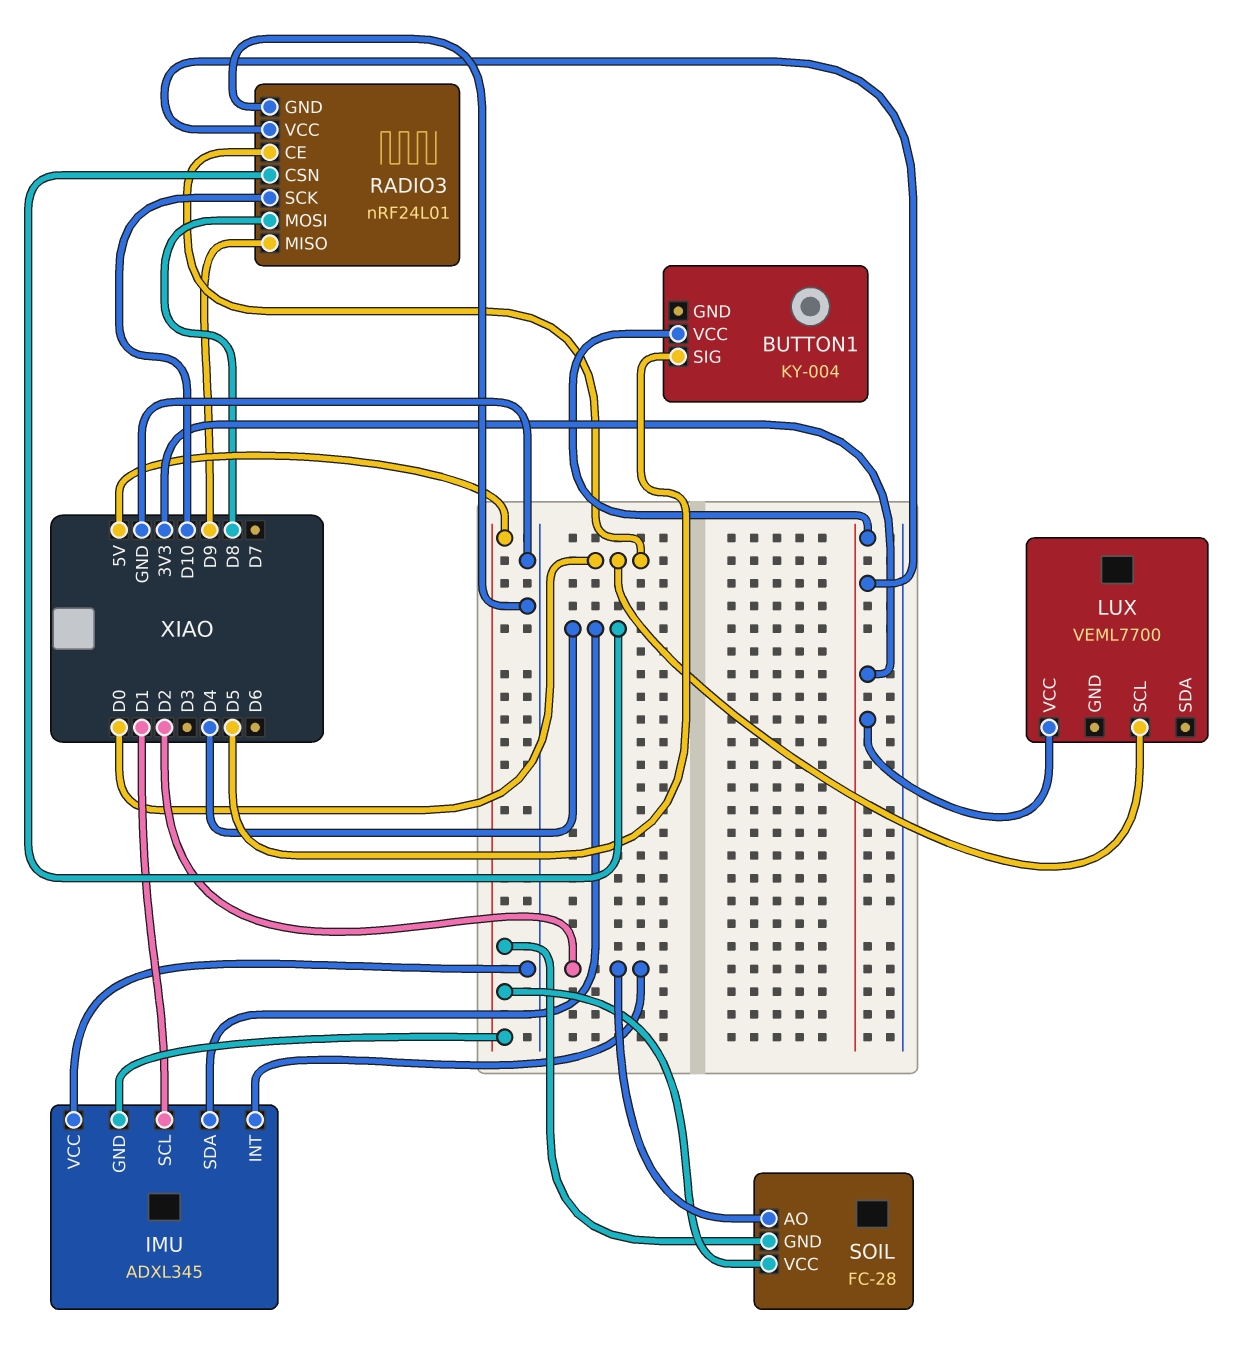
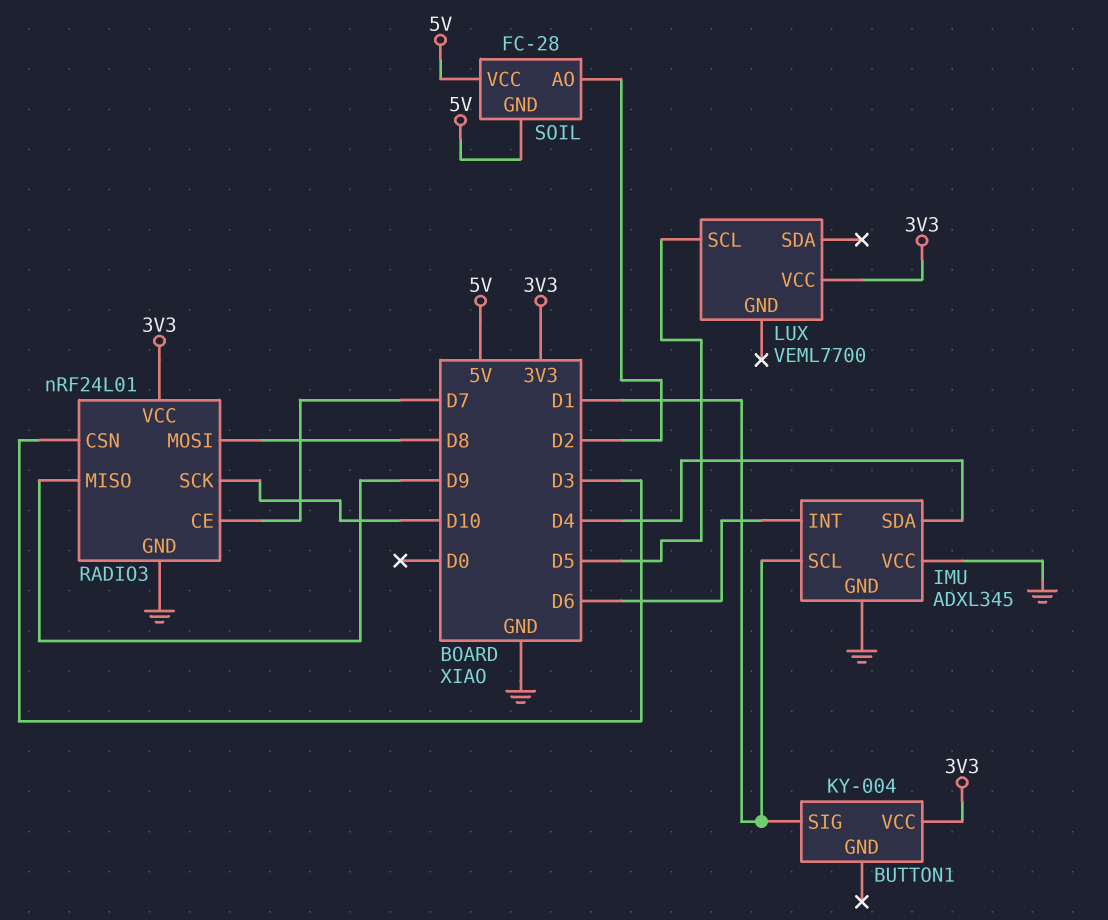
BUTTON1 pin SIG: D5 -> D1
IMU pin GND: 5V -> GND
IMU pin INT: D2 -> D6
LUX pin SCL: D0 -> D5
RADIO3 pin CE: D0 -> D7
RADIO3 pin CSN: D4 -> D3

